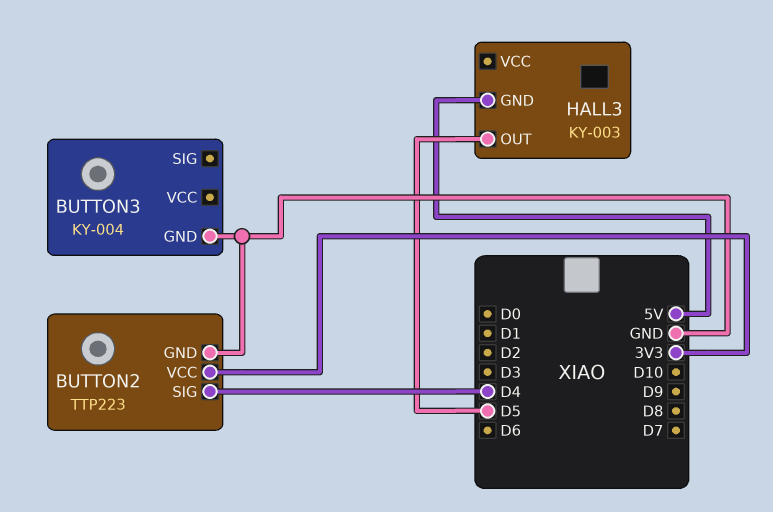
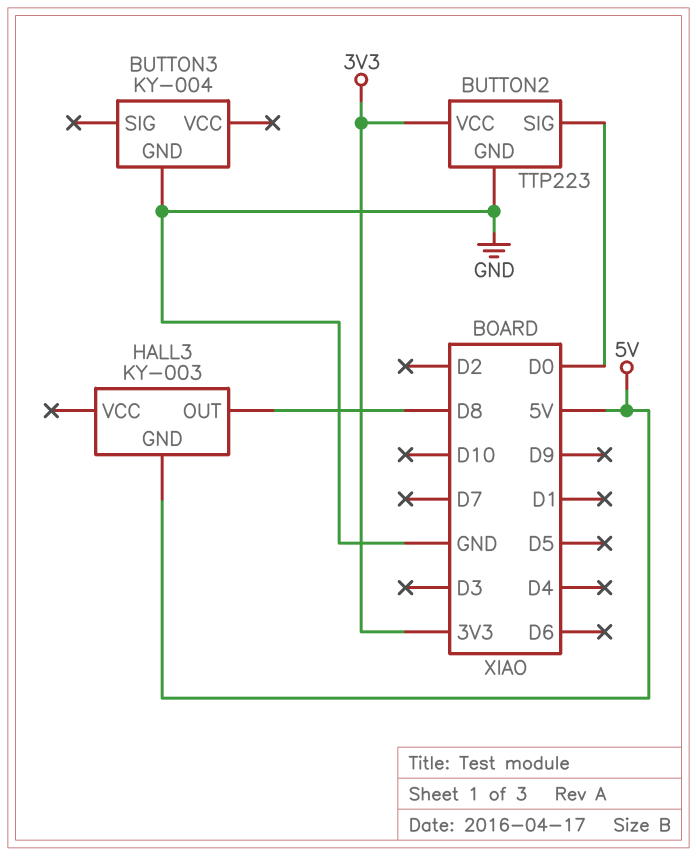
BUTTON2 pin SIG: D4 -> D0
HALL3 pin OUT: D5 -> D8

